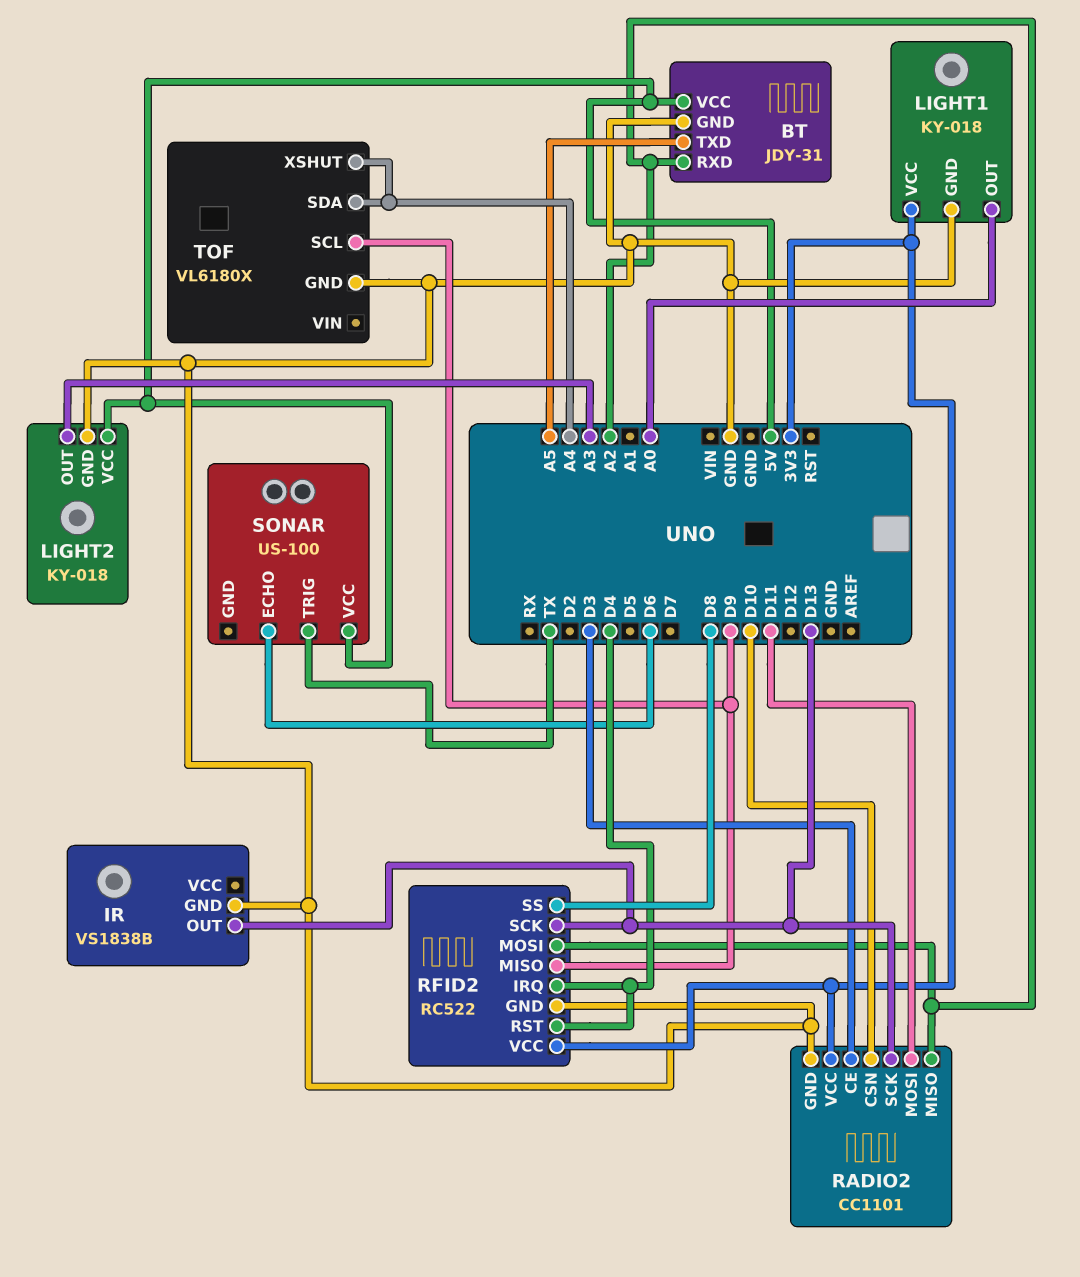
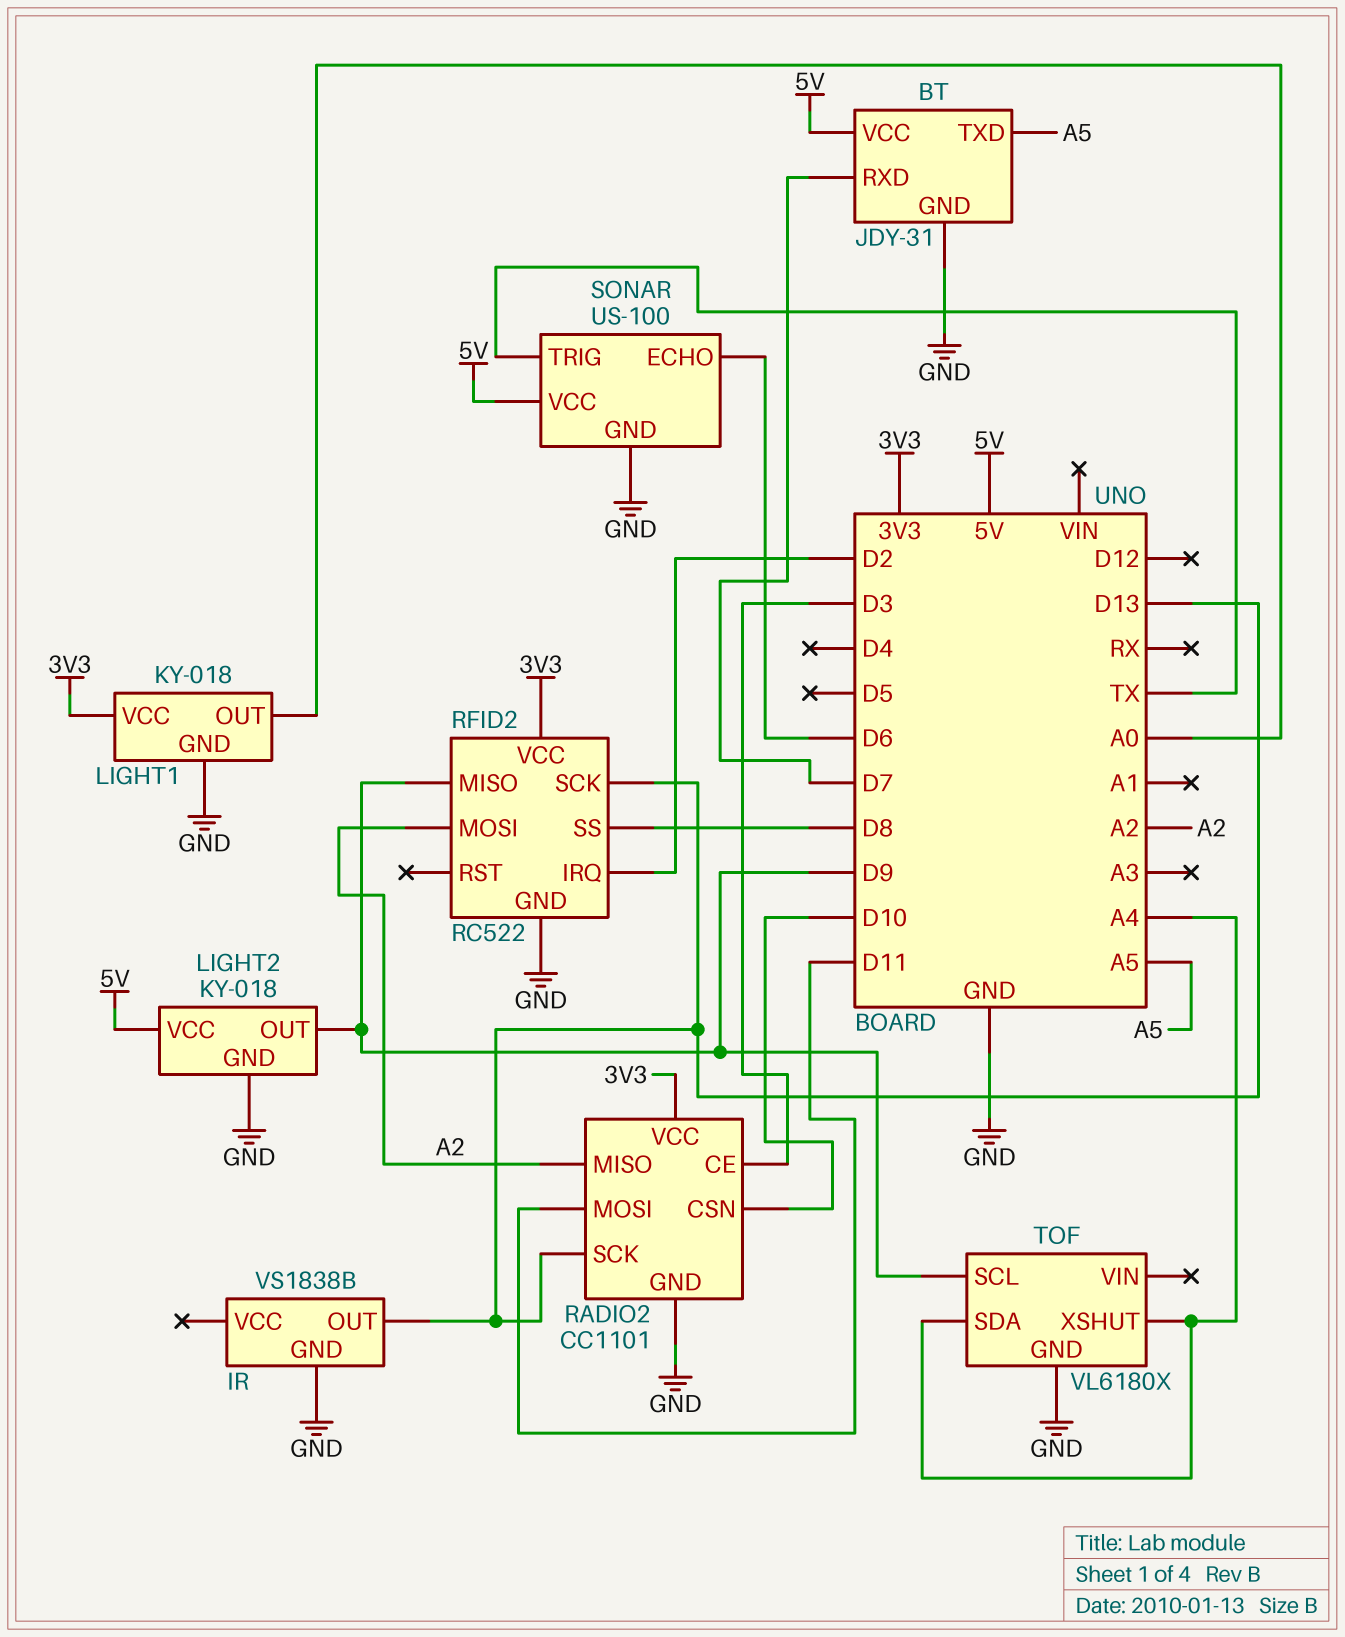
BT pin RXD: A2 -> D7
LIGHT2 pin OUT: A3 -> D9
RFID2 pin IRQ: D4 -> D2
RFID2 pin RST: D4 -> none
SONAR pin GND: none -> GND

